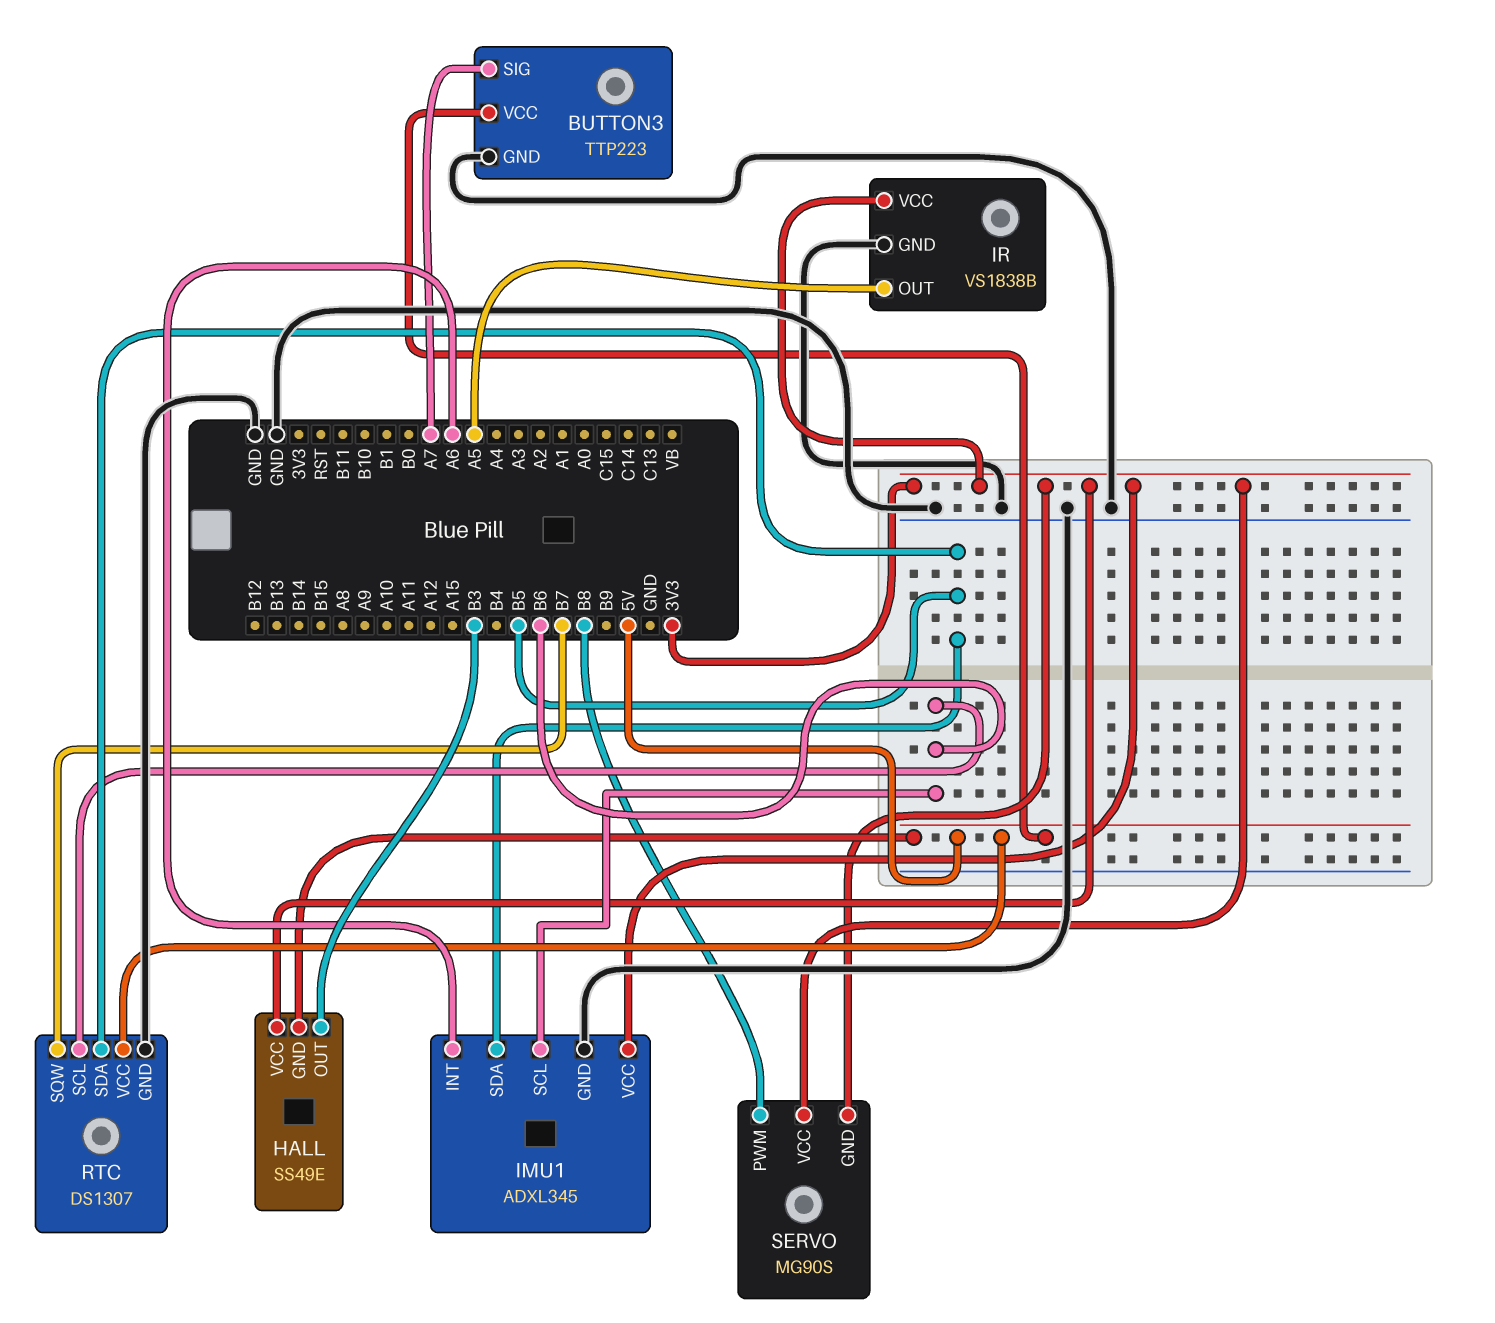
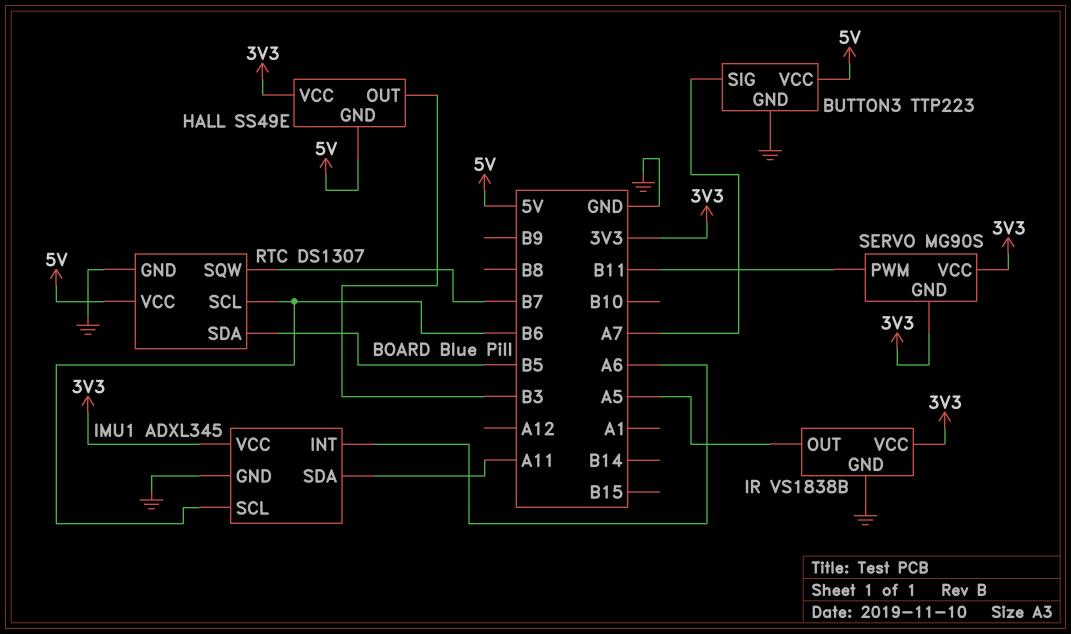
IMU1 pin SDA: B5 -> A11
SERVO pin PWM: B8 -> B11

